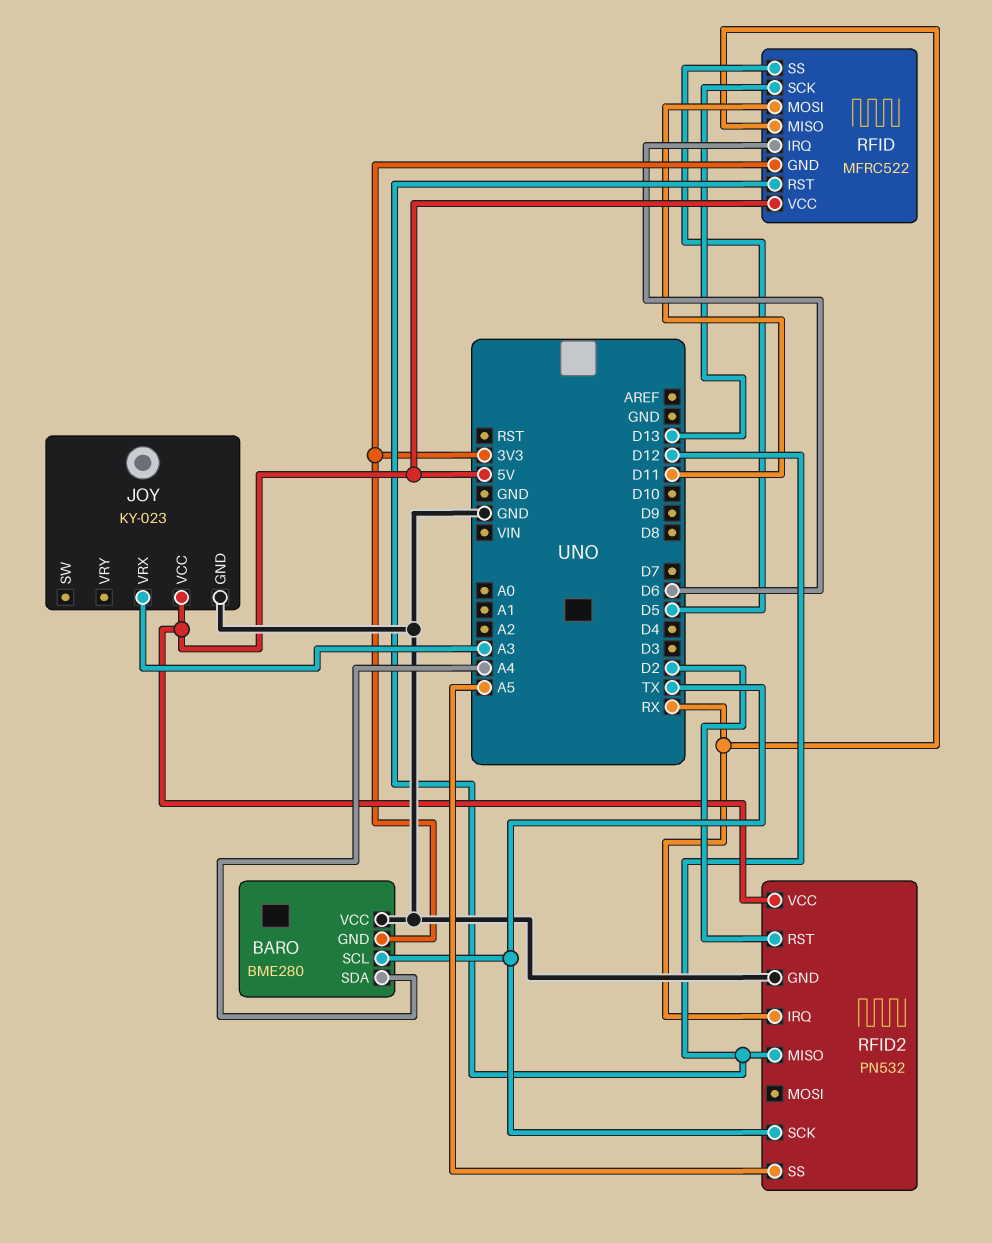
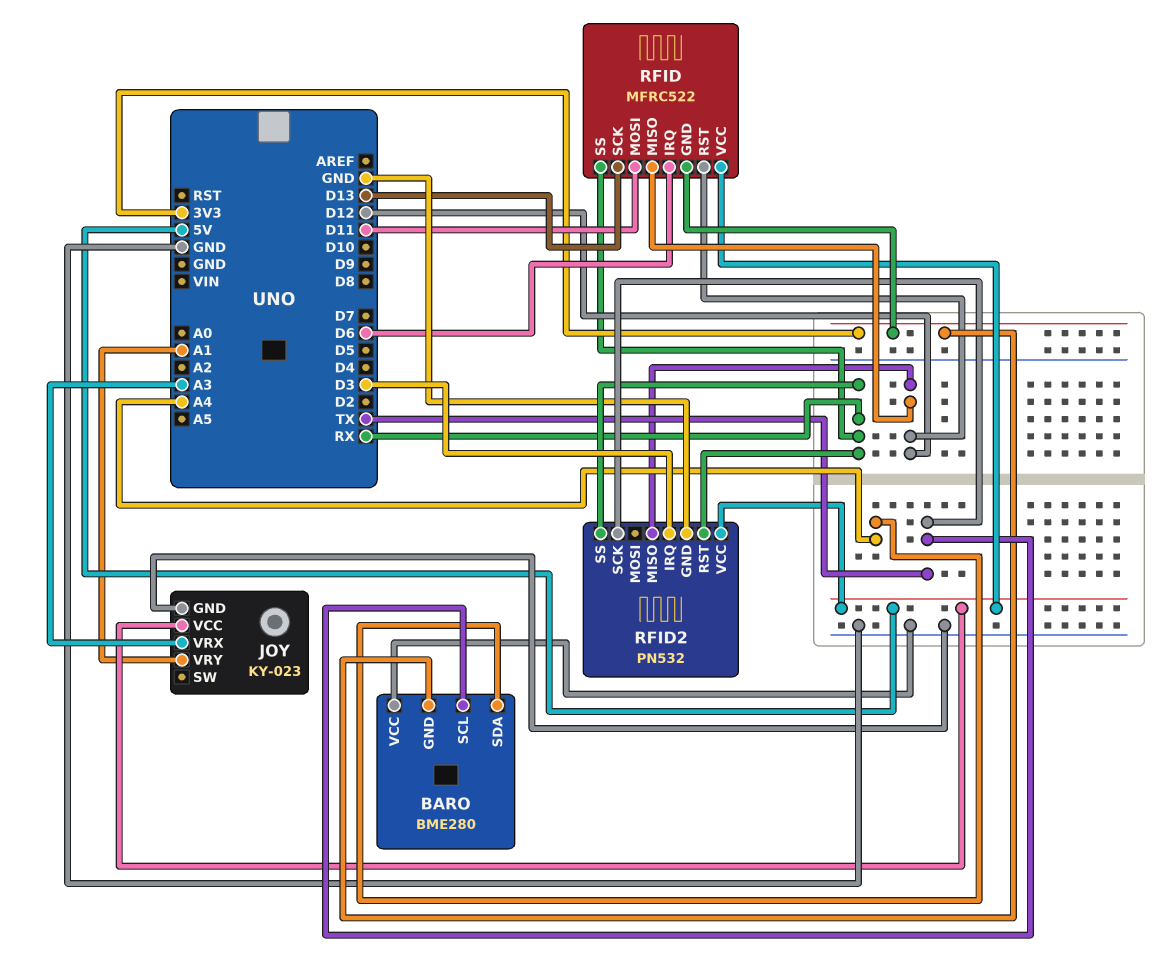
JOY pin VRY: none -> A1
RFID pin MISO: RX -> D12
RFID pin SS: D5 -> RX
RFID2 pin IRQ: RX -> D3
RFID2 pin RST: D2 -> RX
RFID2 pin SS: A5 -> RX

